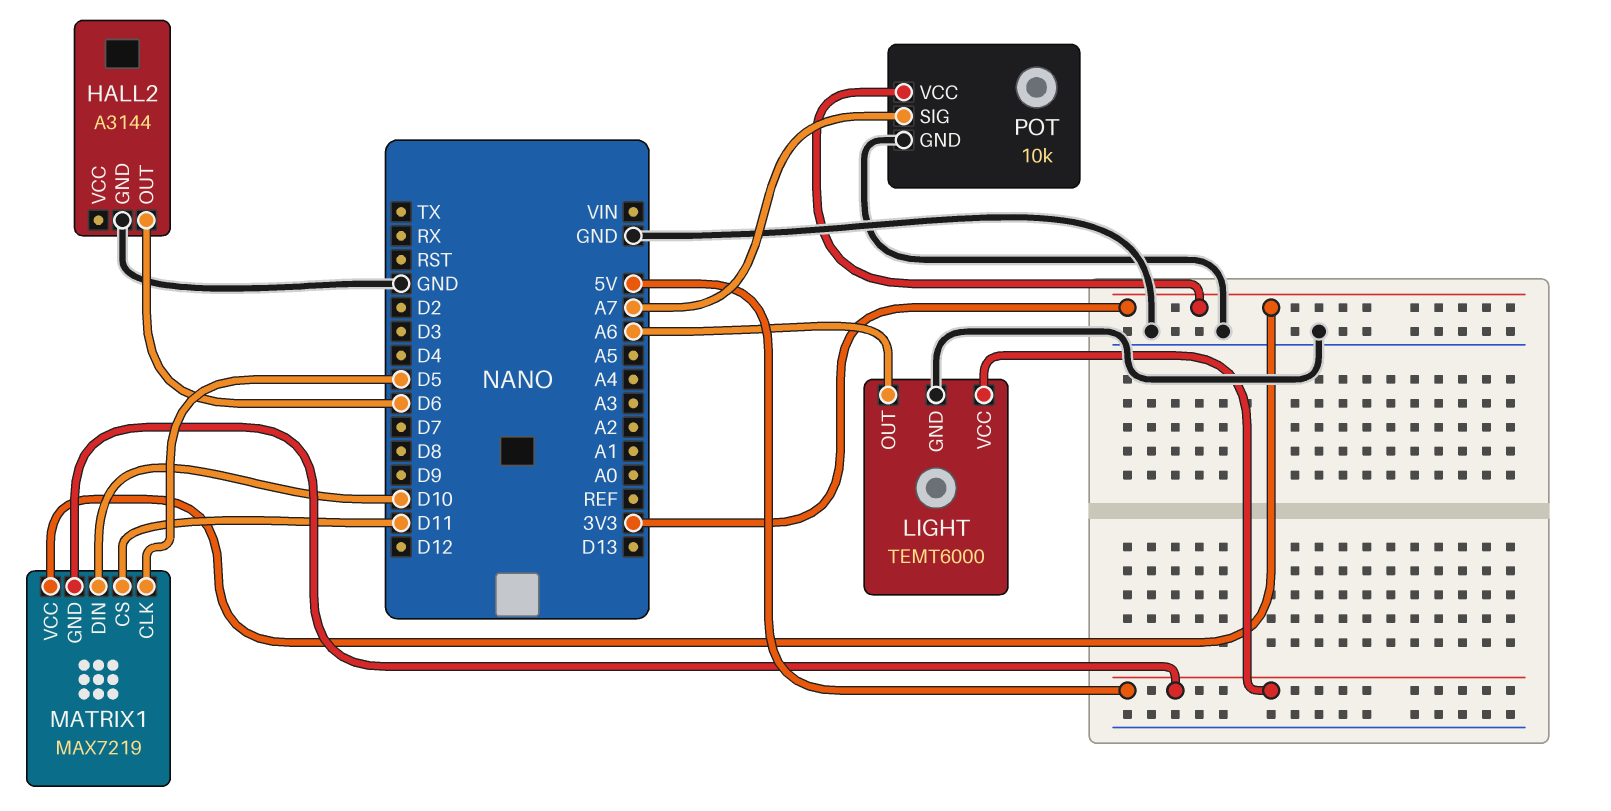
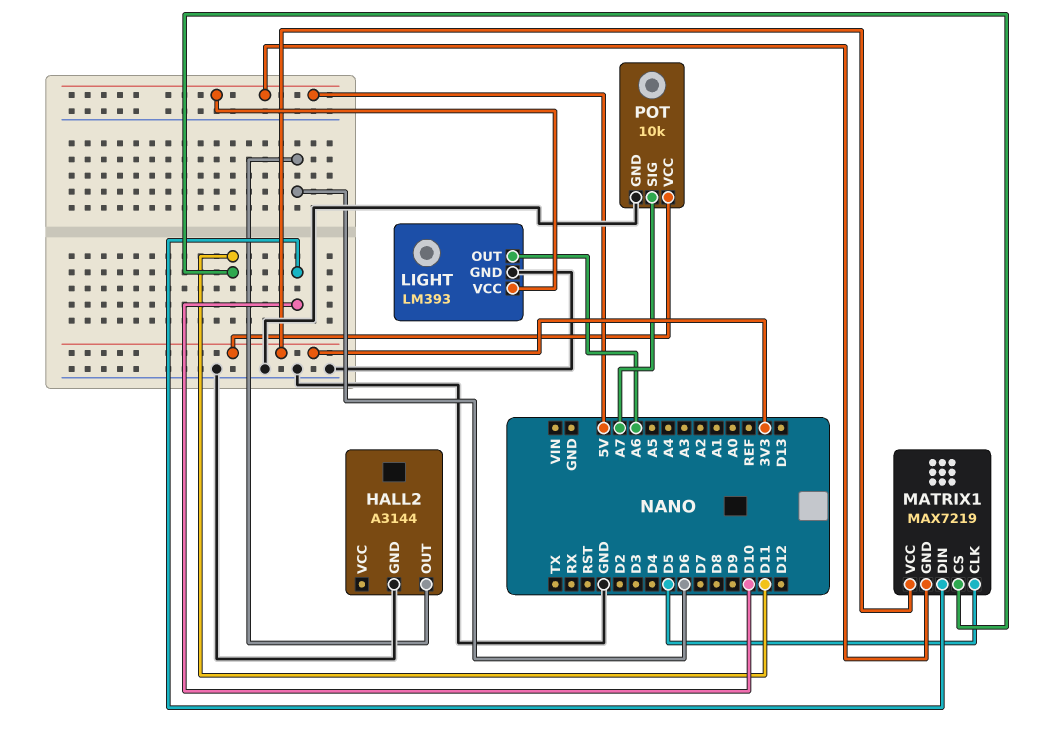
LIGHT: TEMT6000 -> LM393

